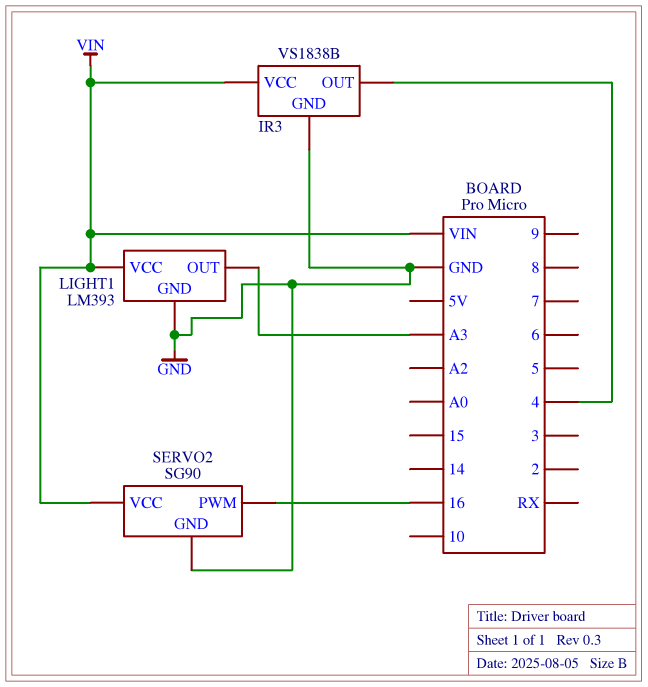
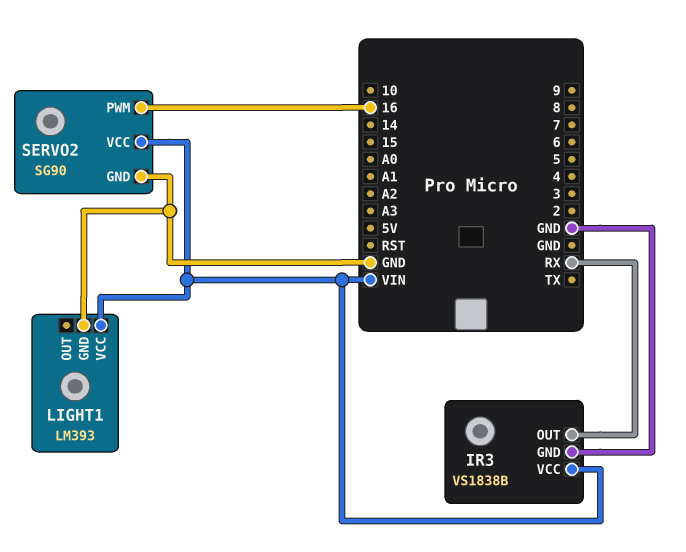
IR3 pin OUT: 4 -> RX
LIGHT1 pin OUT: A3 -> none

